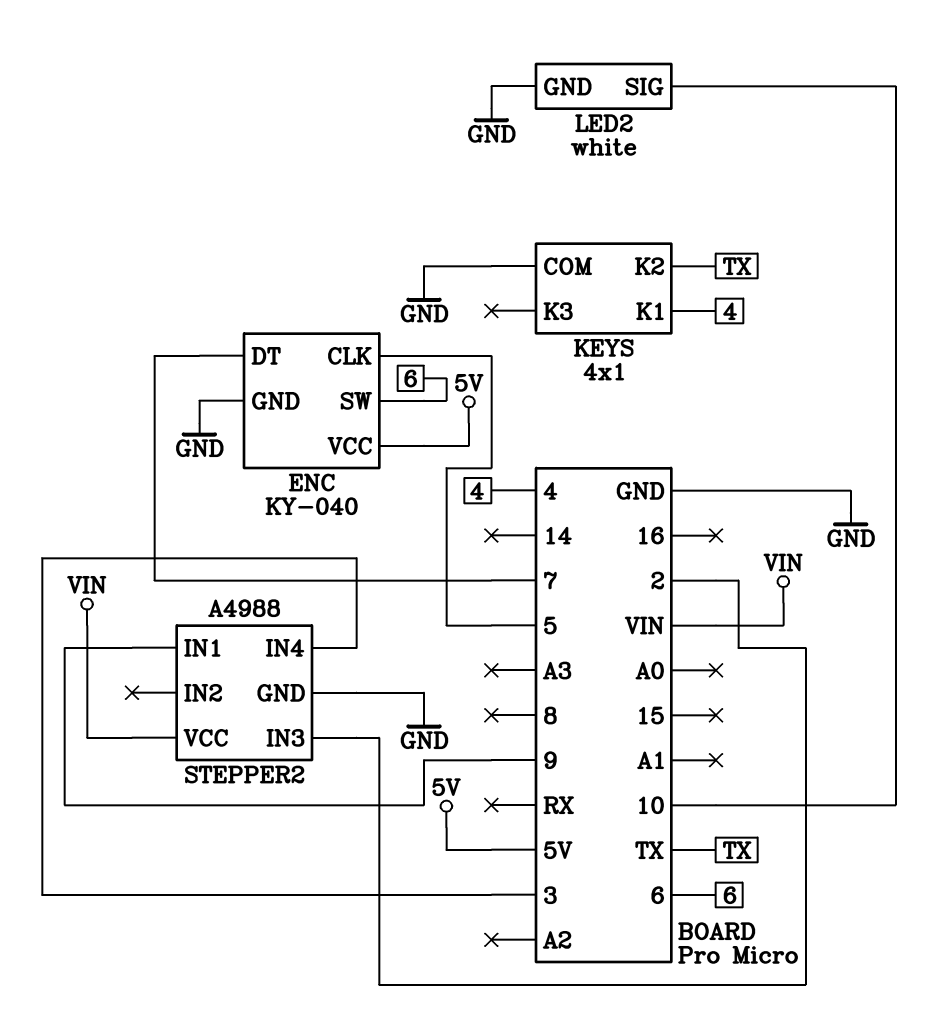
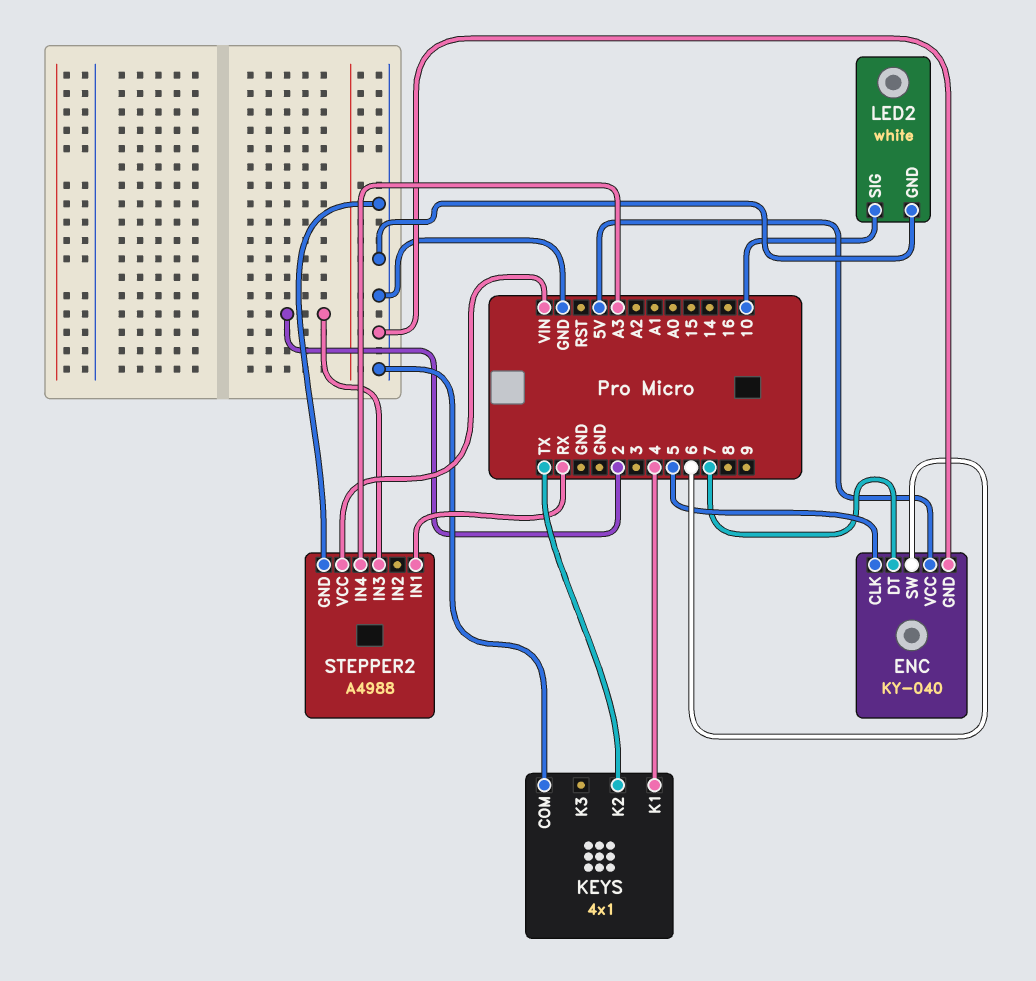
STEPPER2 pin IN1: 9 -> RX
STEPPER2 pin IN4: 3 -> A3

